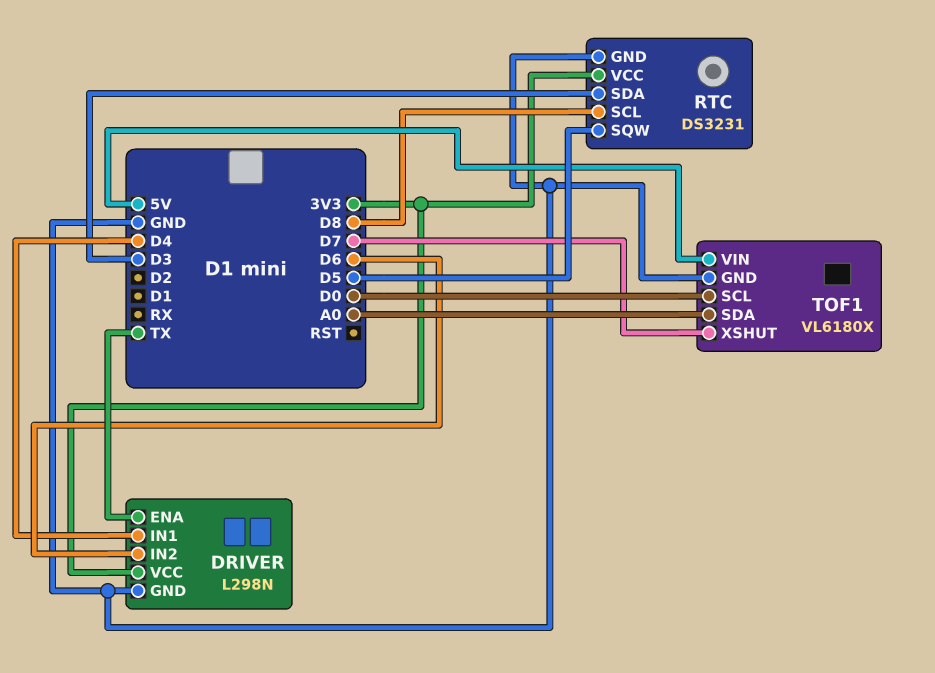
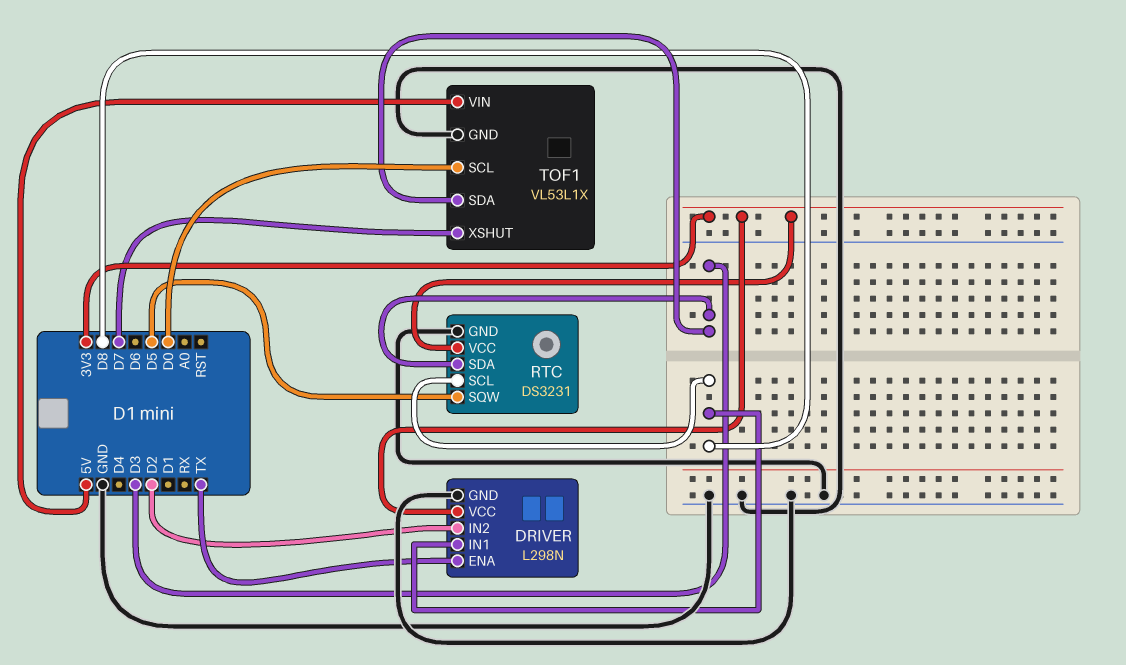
DRIVER pin IN1: D4 -> D8
DRIVER pin IN2: D6 -> D2
TOF1: VL6180X -> VL53L1X
TOF1 pin SDA: A0 -> D3

